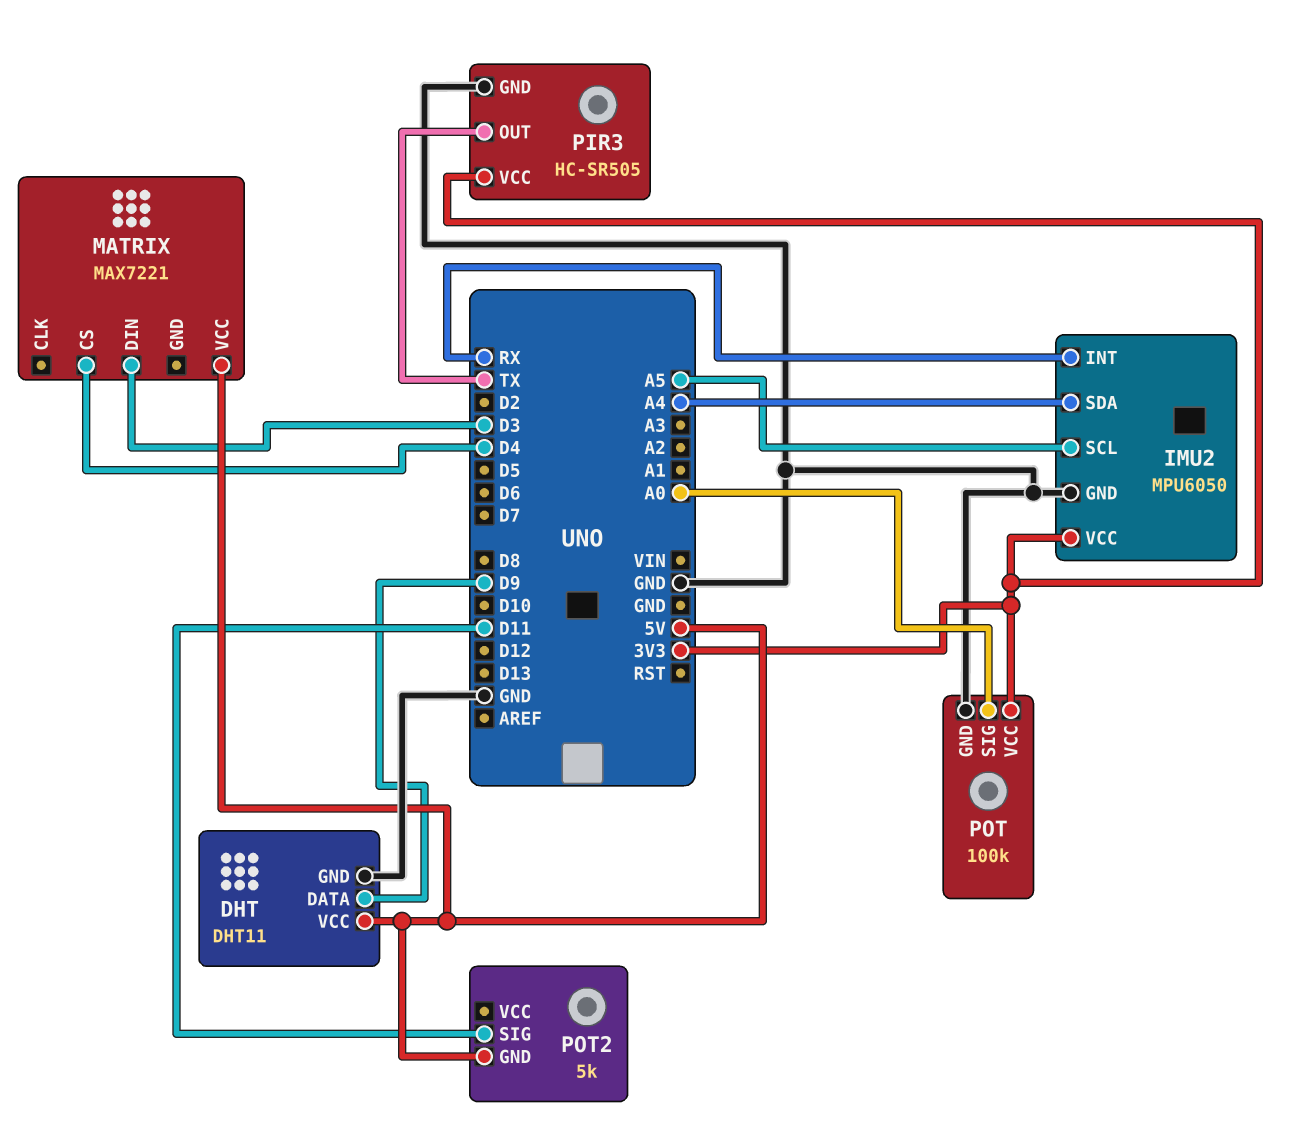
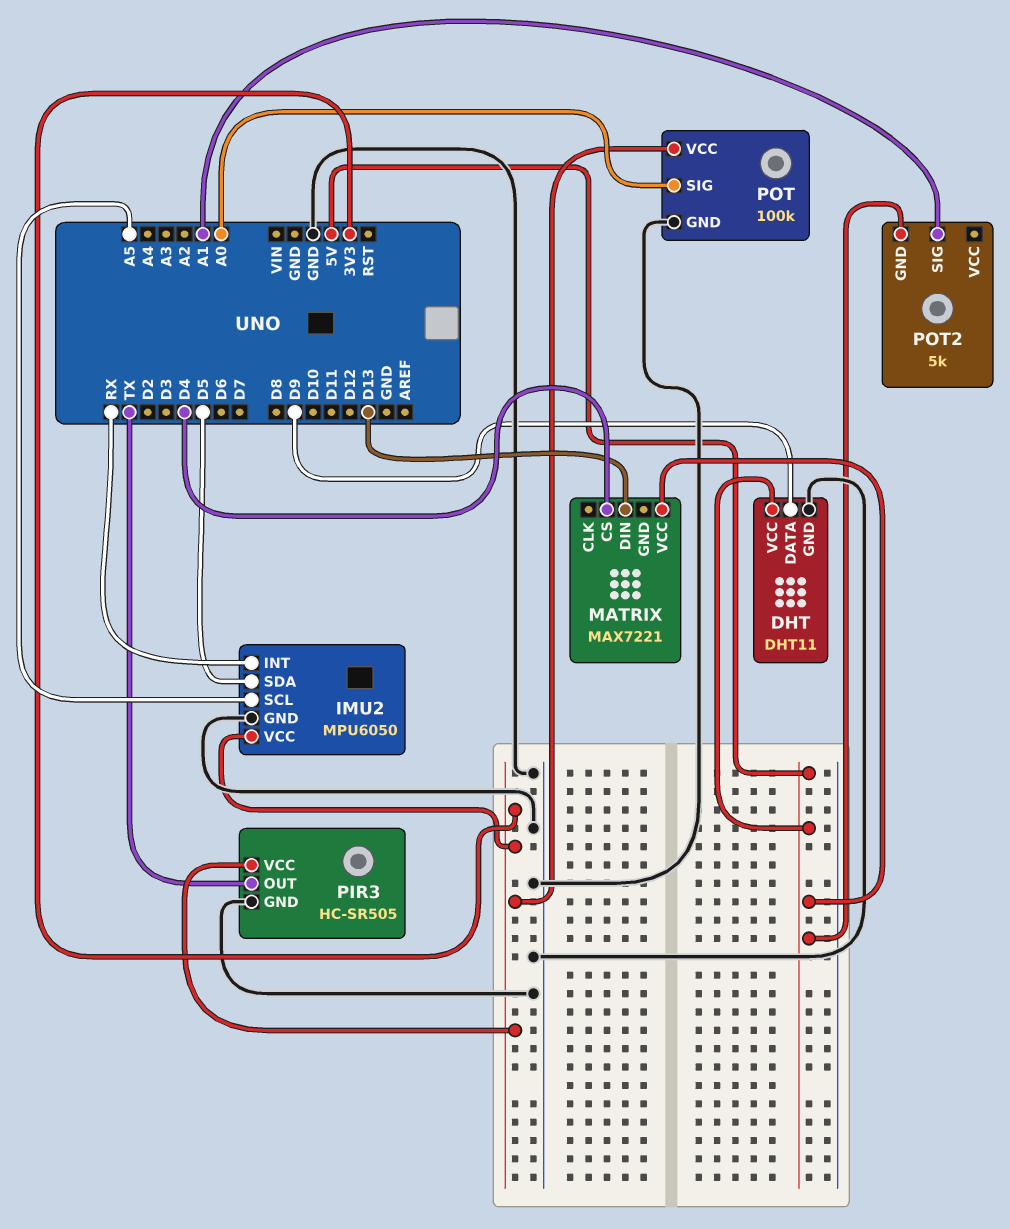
IMU2 pin SDA: A4 -> D5
MATRIX pin DIN: D3 -> D13
POT2 pin SIG: D11 -> A1

